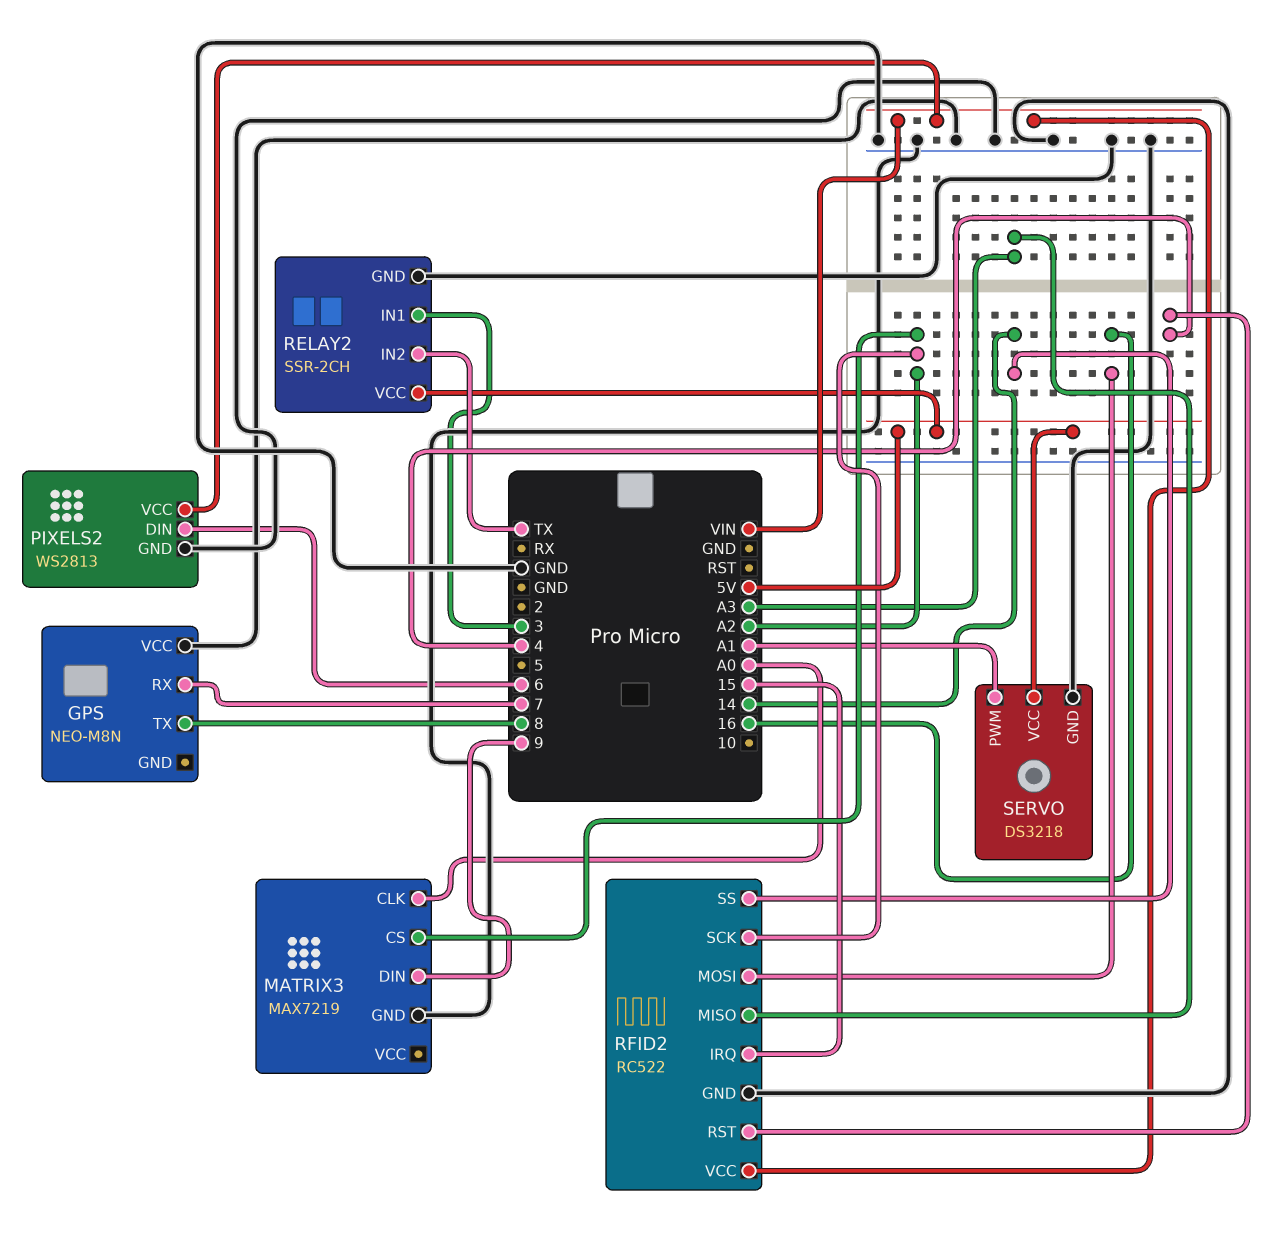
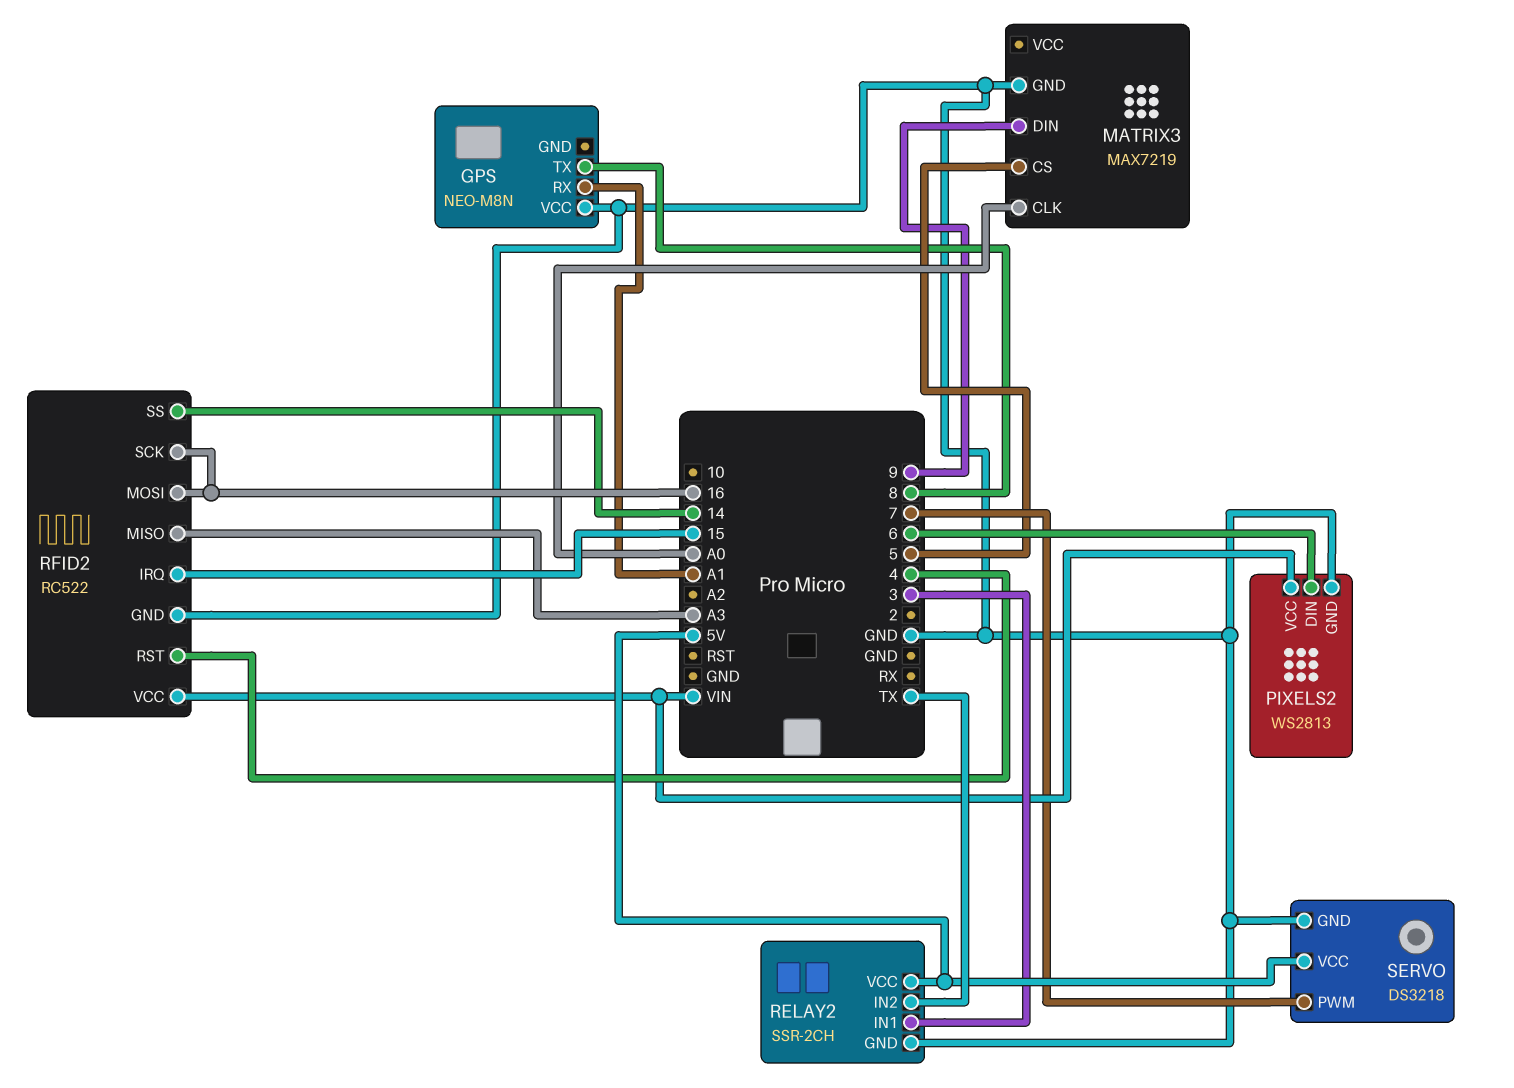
GPS pin RX: 7 -> A1
MATRIX3 pin CS: A2 -> 5
RFID2 pin SCK: A2 -> 16
SERVO pin PWM: A1 -> 7

